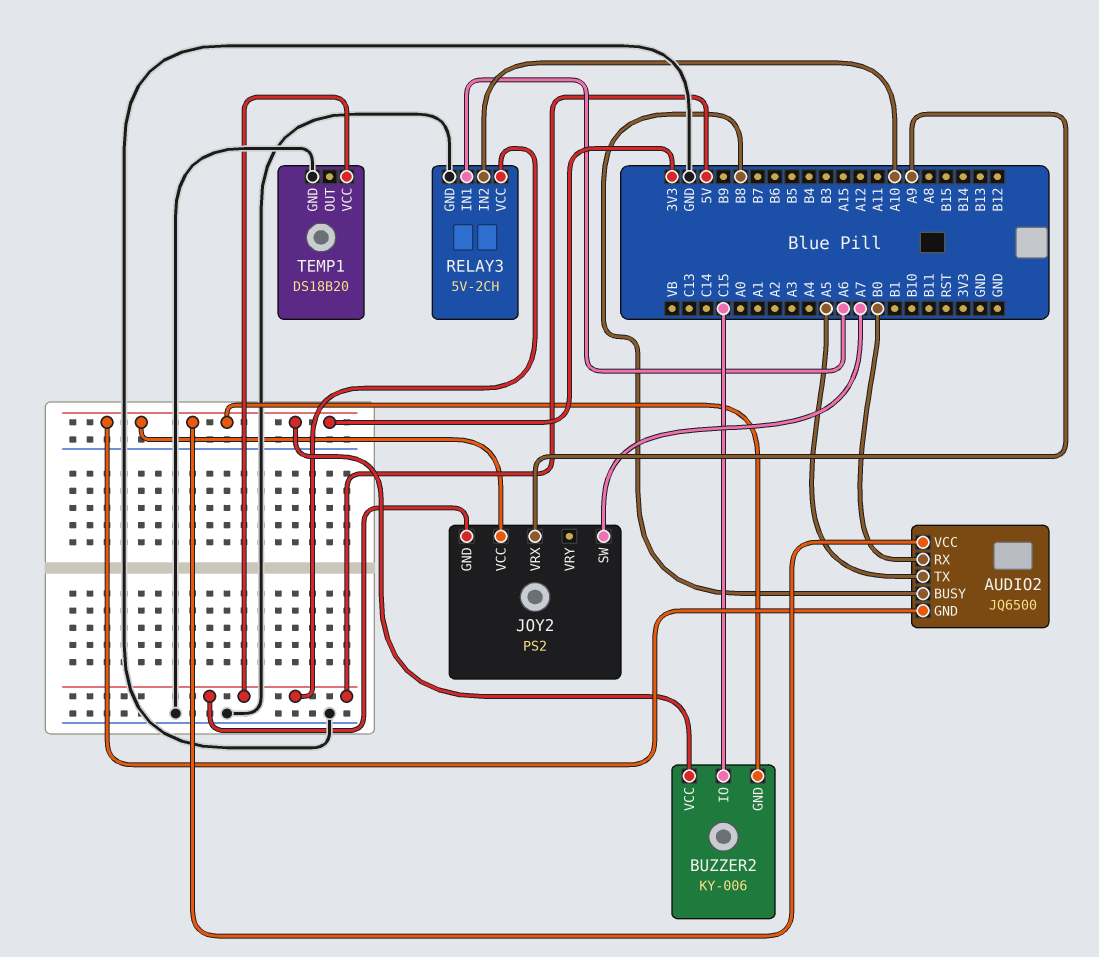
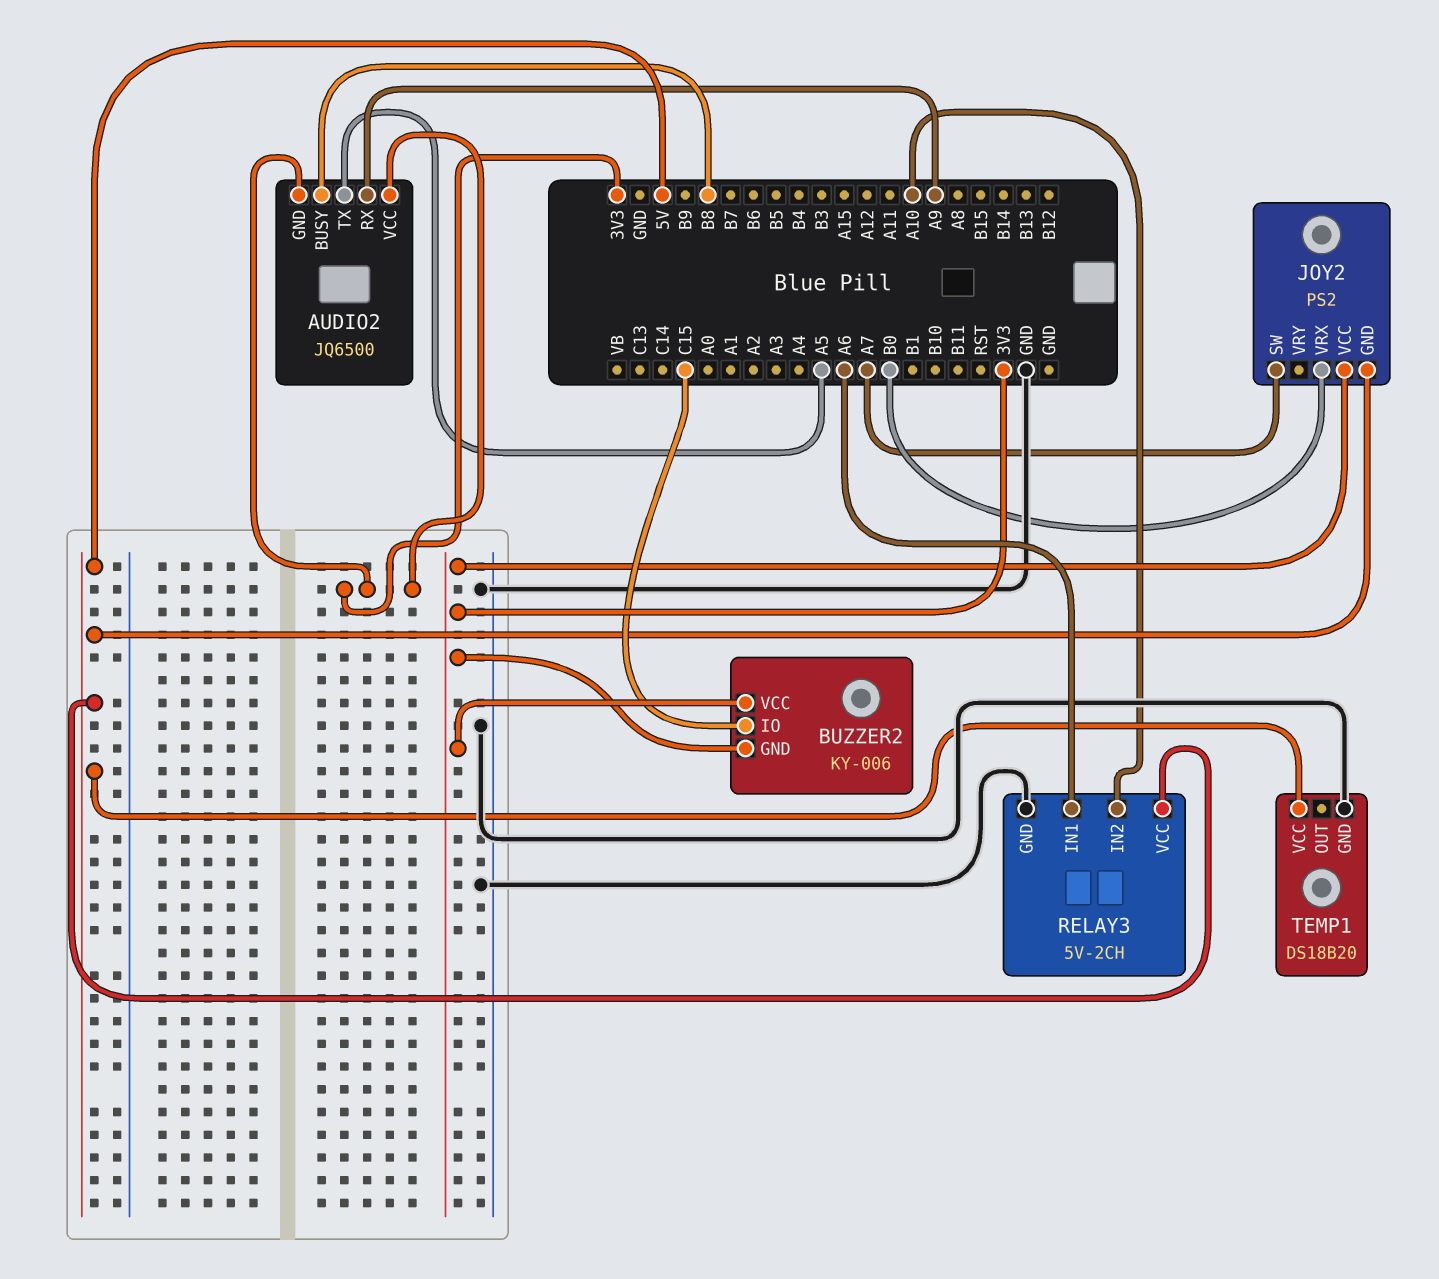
AUDIO2 pin RX: B0 -> A9
JOY2 pin VRX: A9 -> B0

